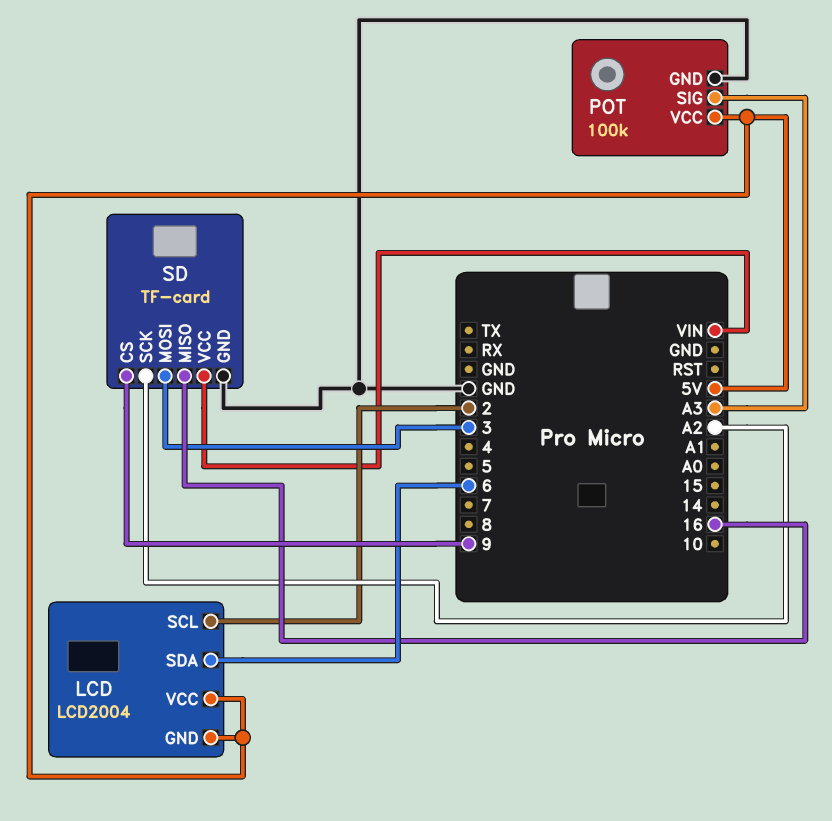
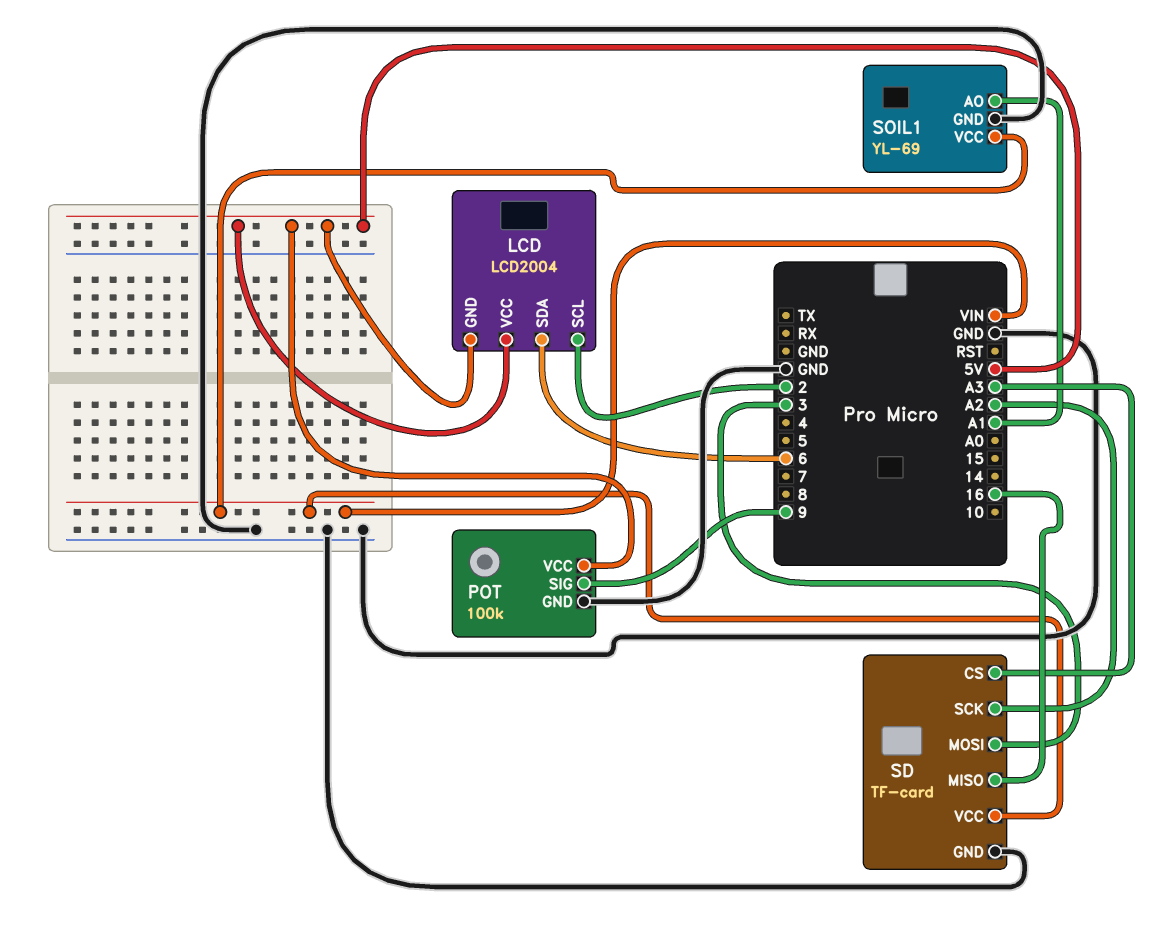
POT pin SIG: A3 -> 9
SD pin CS: 9 -> A3
SOIL1: none -> YL-69
SOIL1 pin AO: none -> A1
SOIL1 pin GND: none -> GND
SOIL1 pin VCC: none -> VIN

